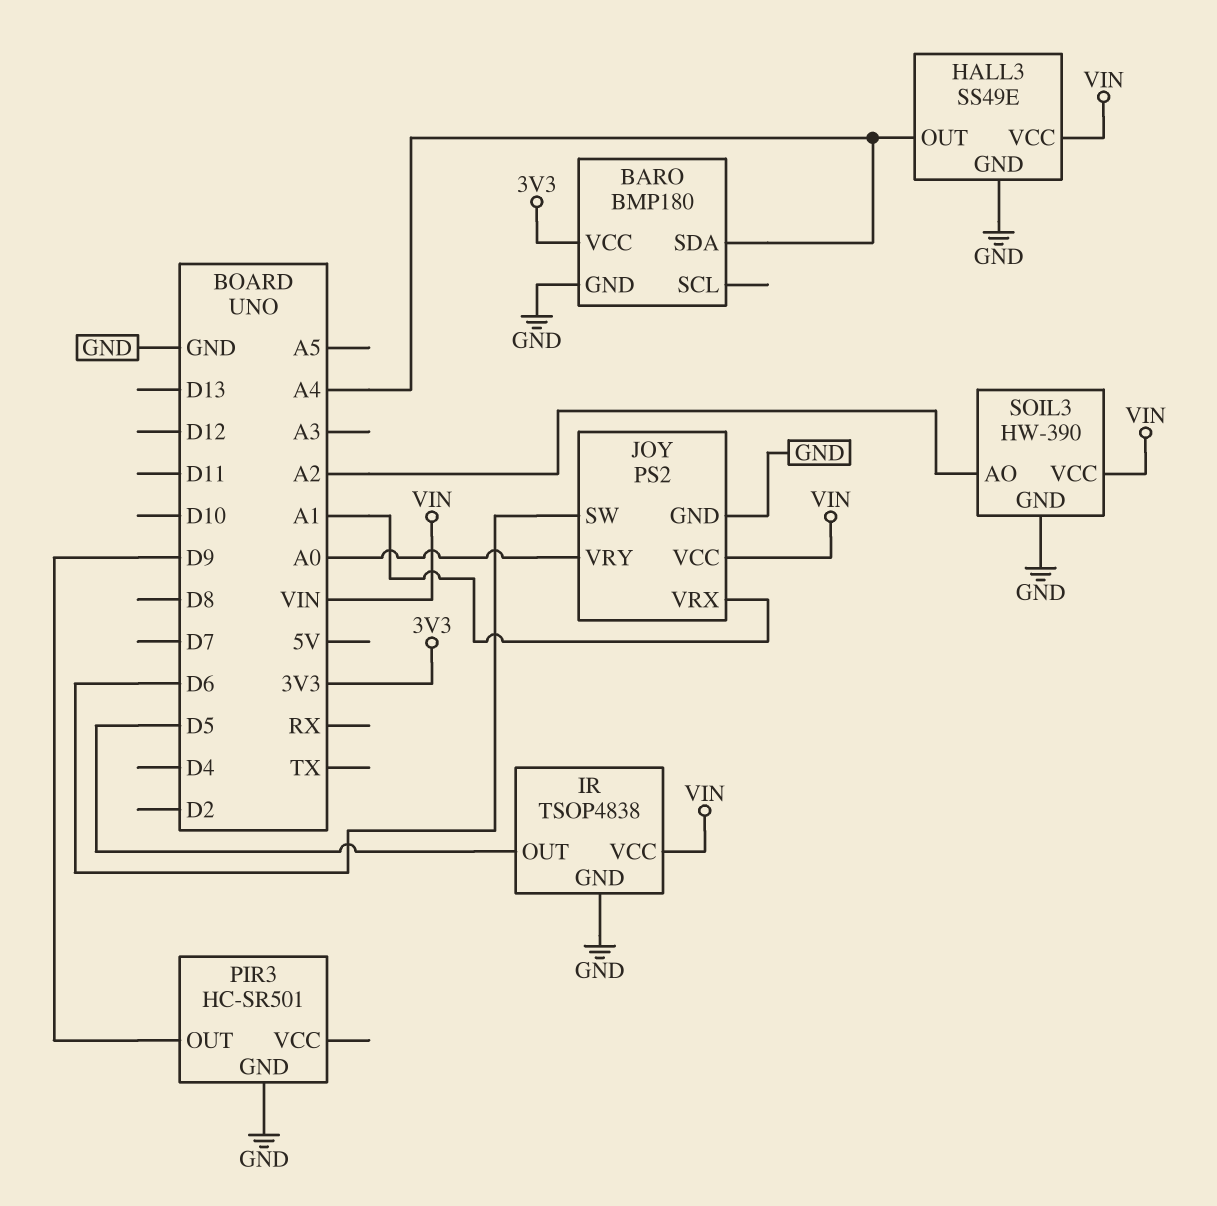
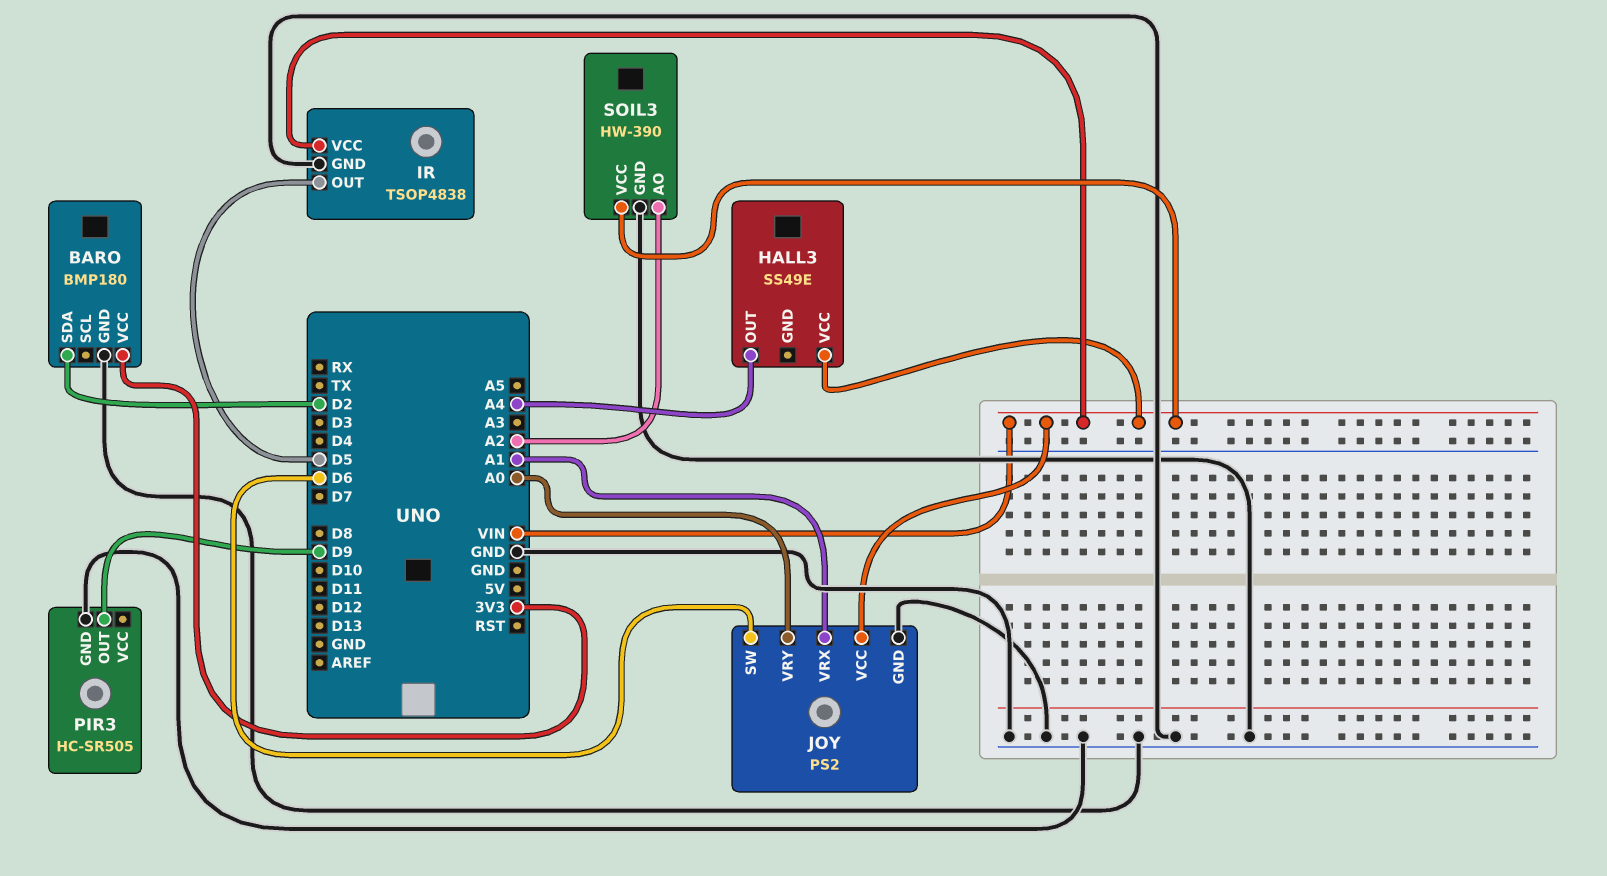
BARO pin SDA: A4 -> D2
HALL3 pin GND: GND -> none
PIR3: HC-SR501 -> HC-SR505

